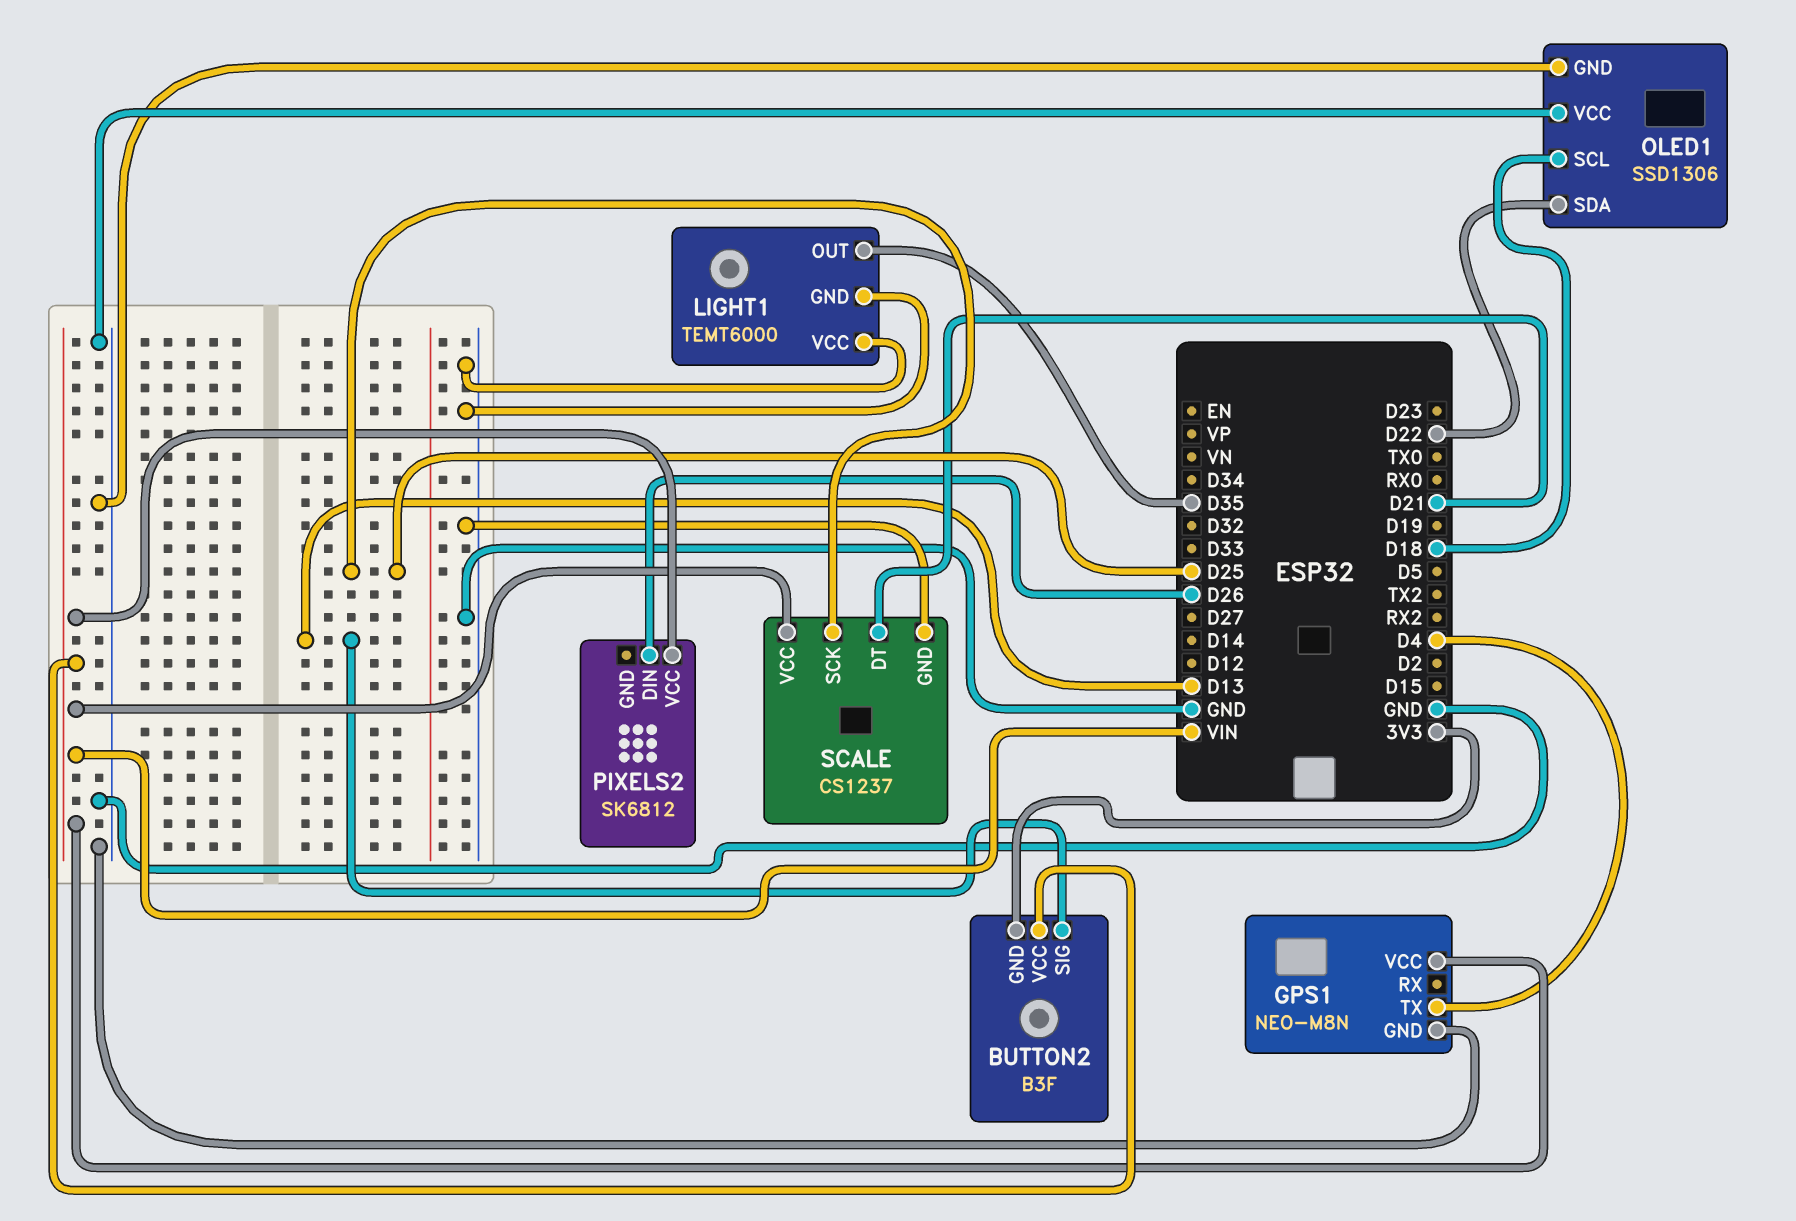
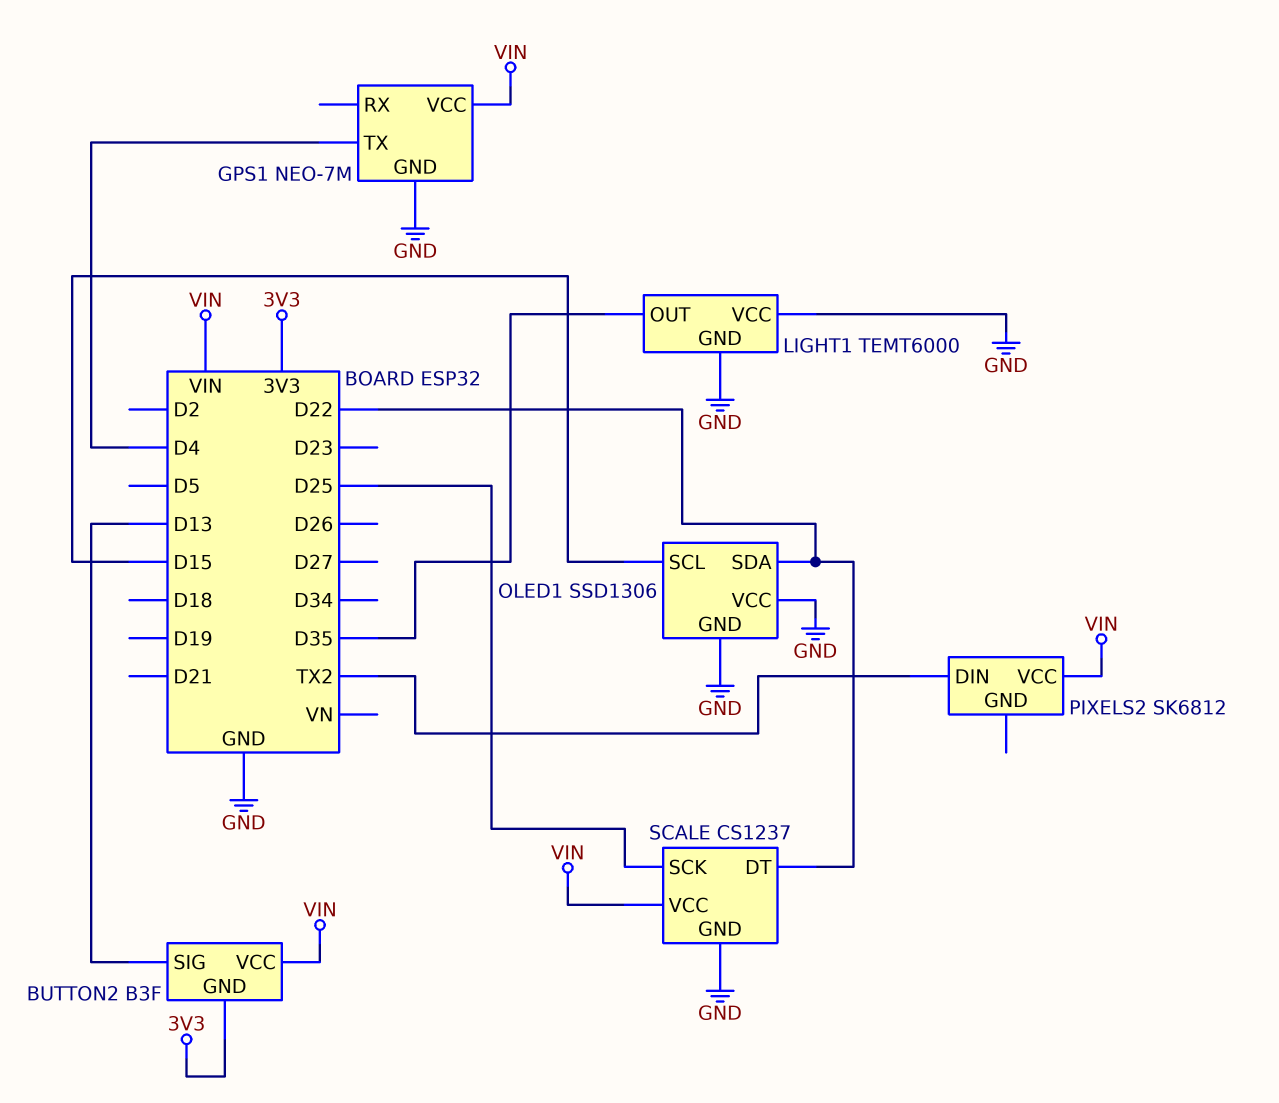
GPS1: NEO-M8N -> NEO-7M
OLED1 pin SCL: D18 -> D15
PIXELS2 pin DIN: D26 -> TX2
SCALE pin DT: D21 -> D22

